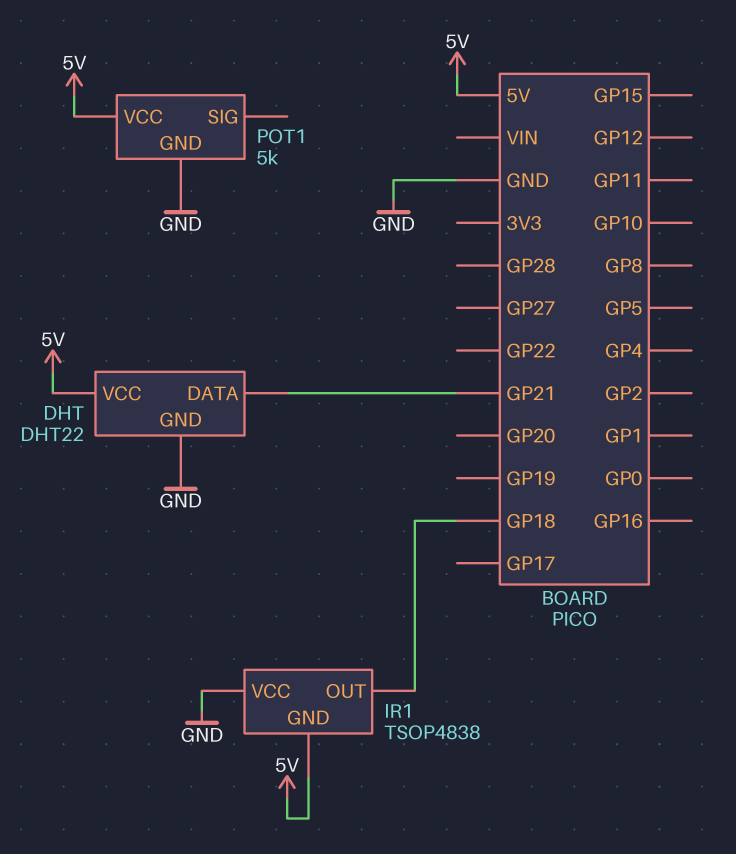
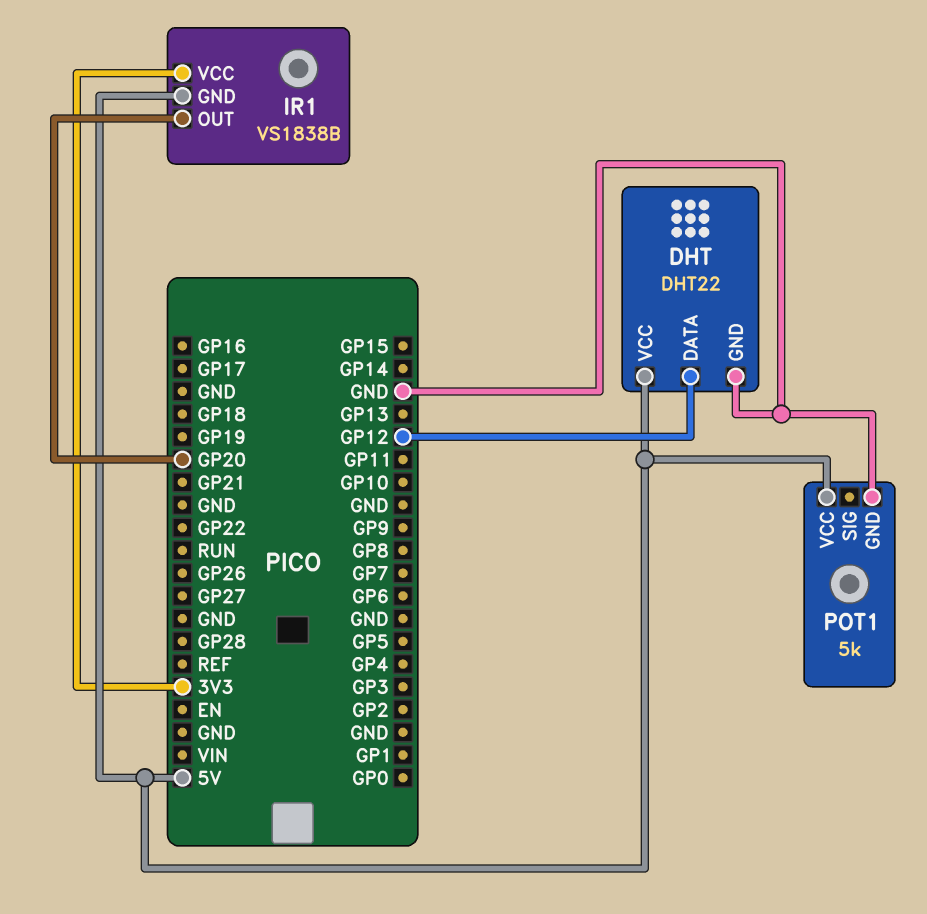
DHT pin DATA: GP21 -> GP12
IR1: TSOP4838 -> VS1838B
IR1 pin OUT: GP18 -> GP20
IR1 pin VCC: GND -> 3V3

